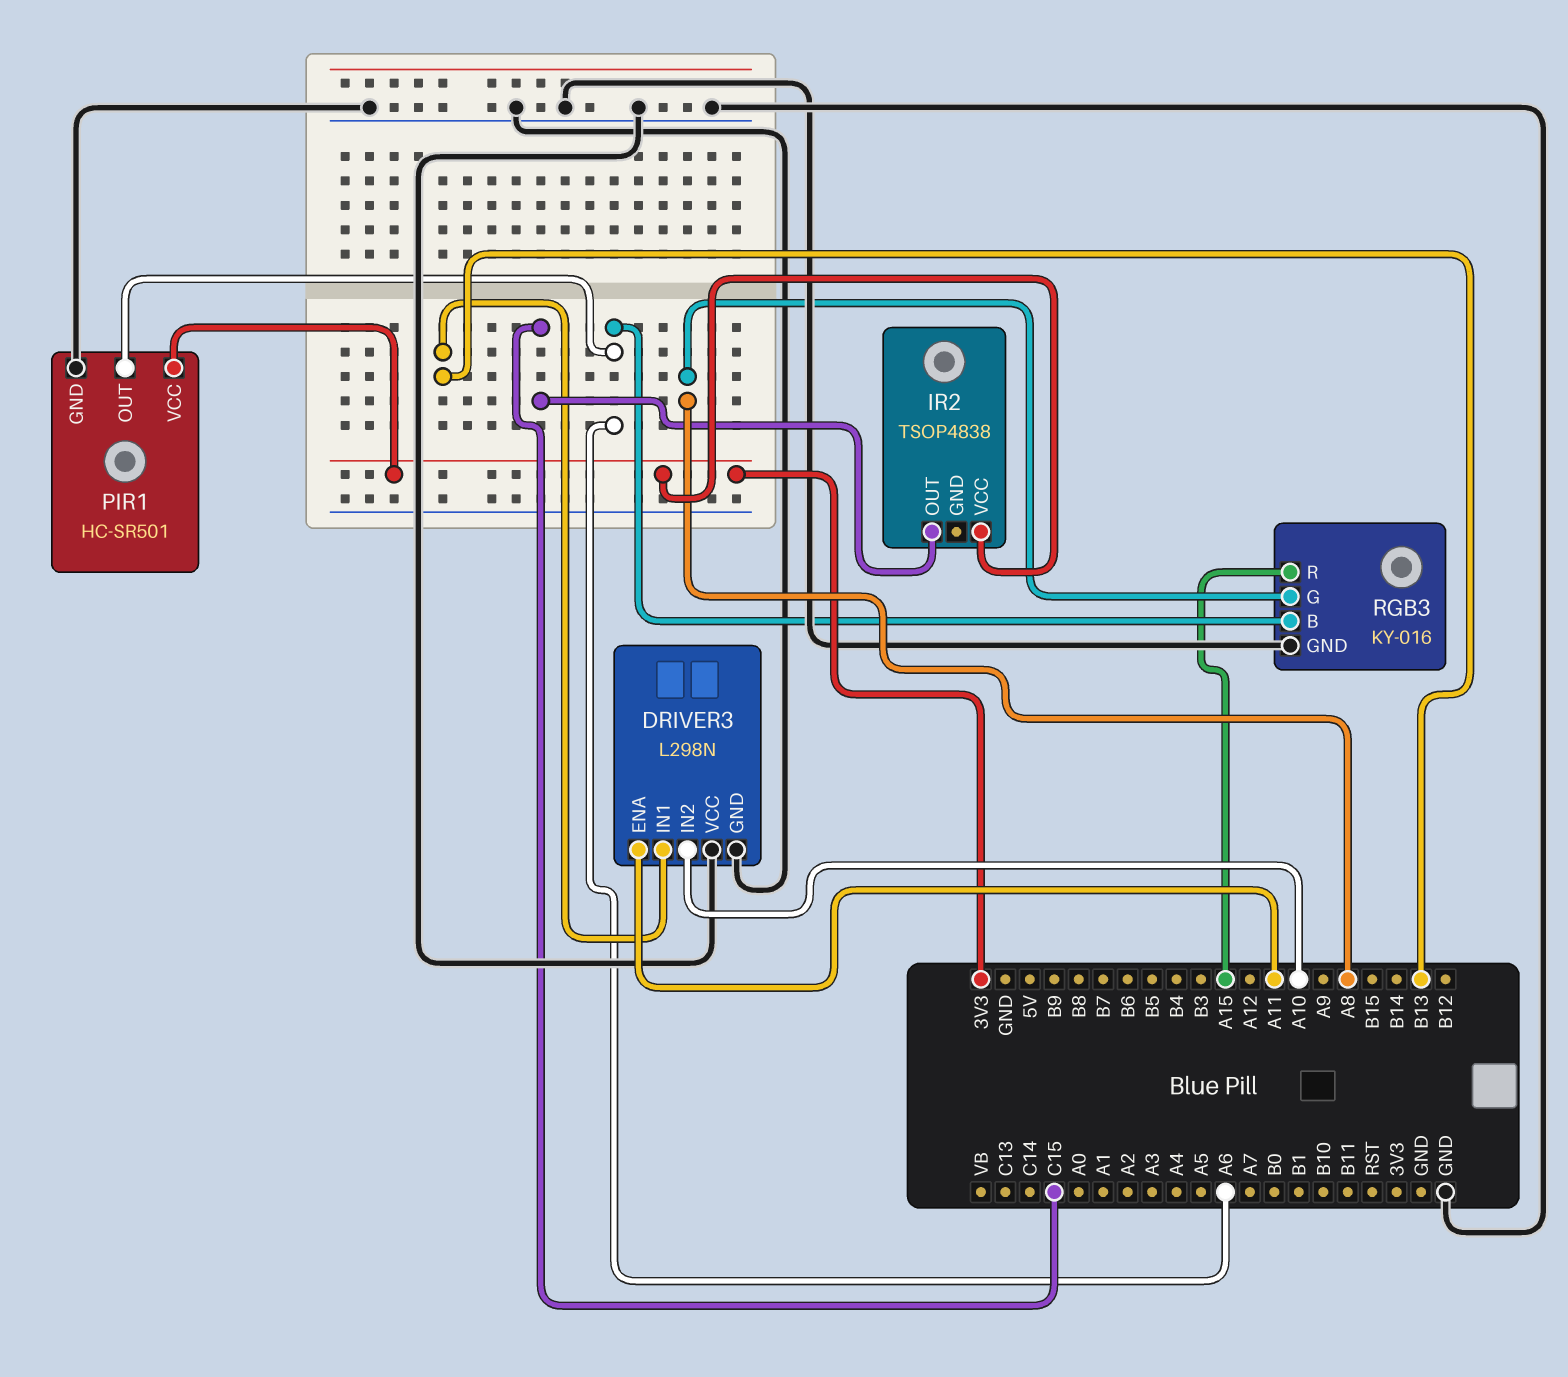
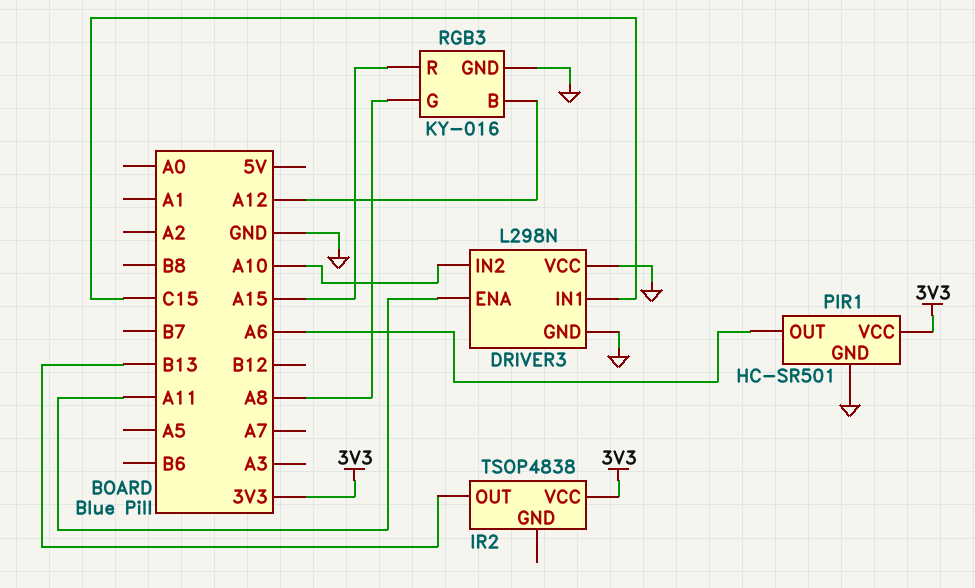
DRIVER3 pin IN1: B13 -> C15
IR2 pin OUT: C15 -> B13
RGB3 pin B: A6 -> A12

